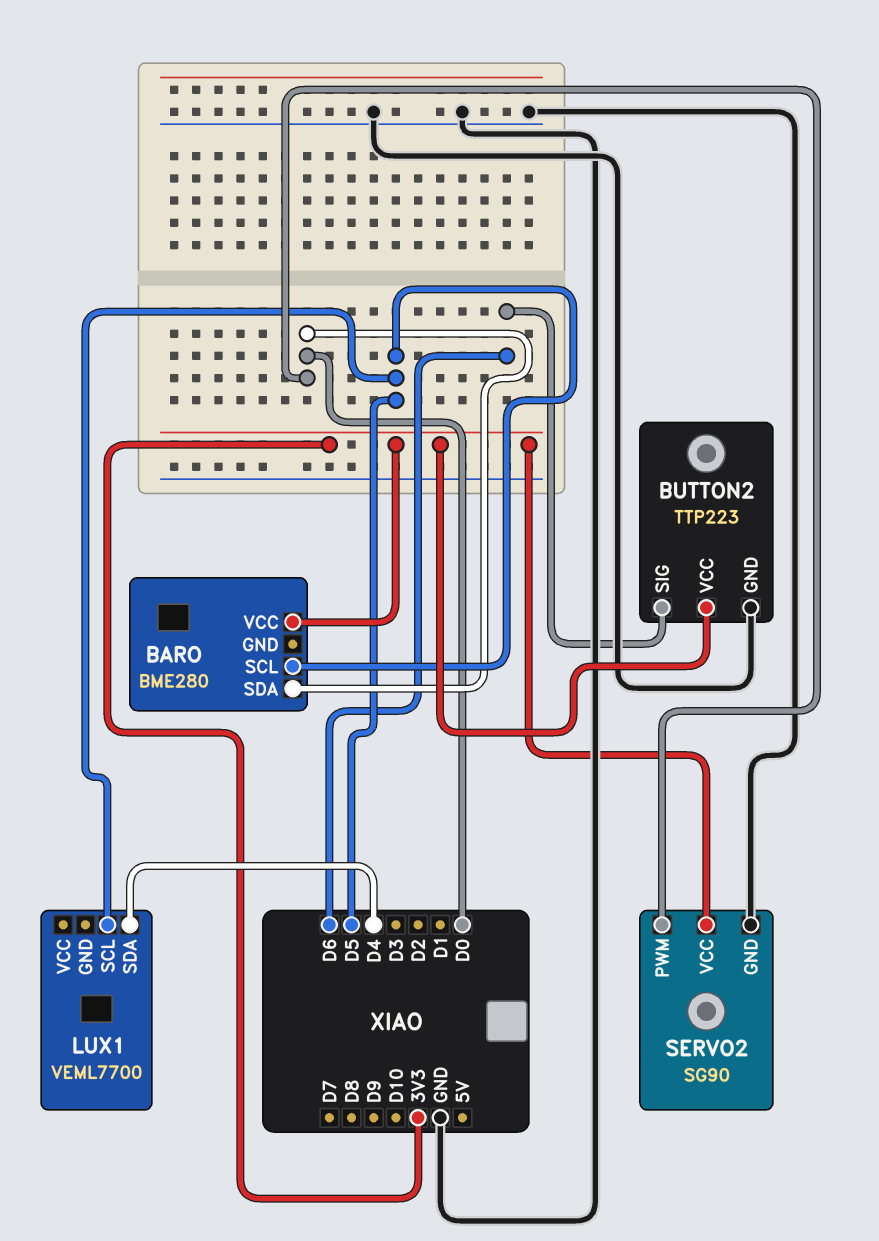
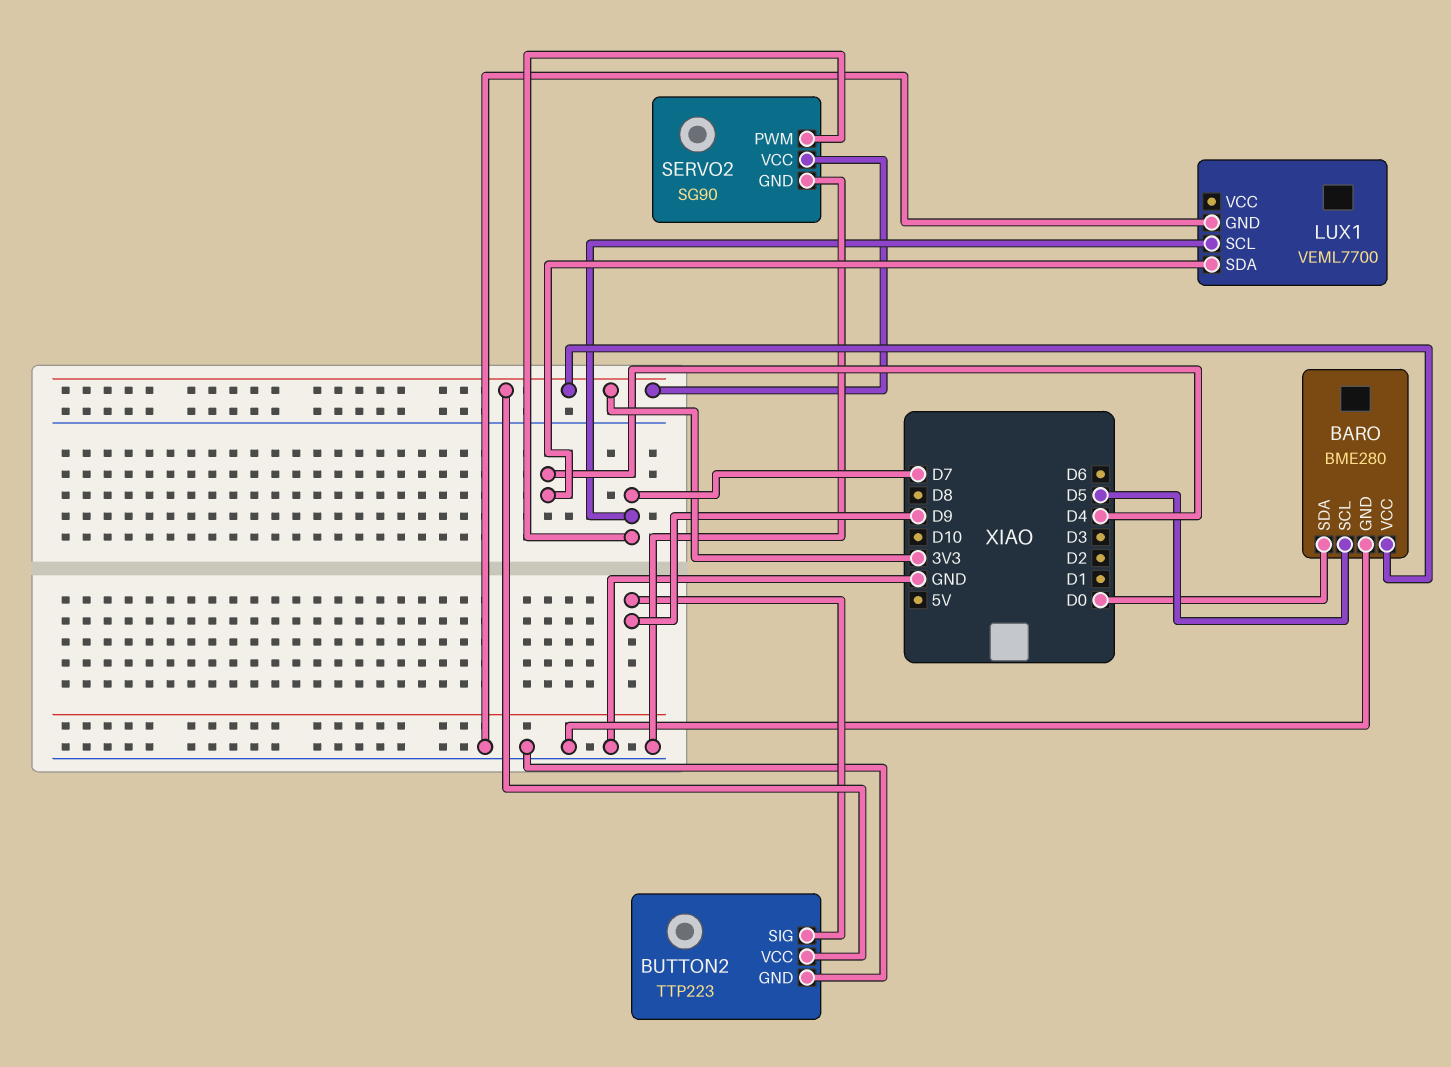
BARO pin GND: none -> GND
BUTTON2 pin SIG: D6 -> D9
LUX1 pin GND: none -> GND
LUX1 pin SCL: D5 -> D7
SERVO2 pin PWM: D0 -> D7

